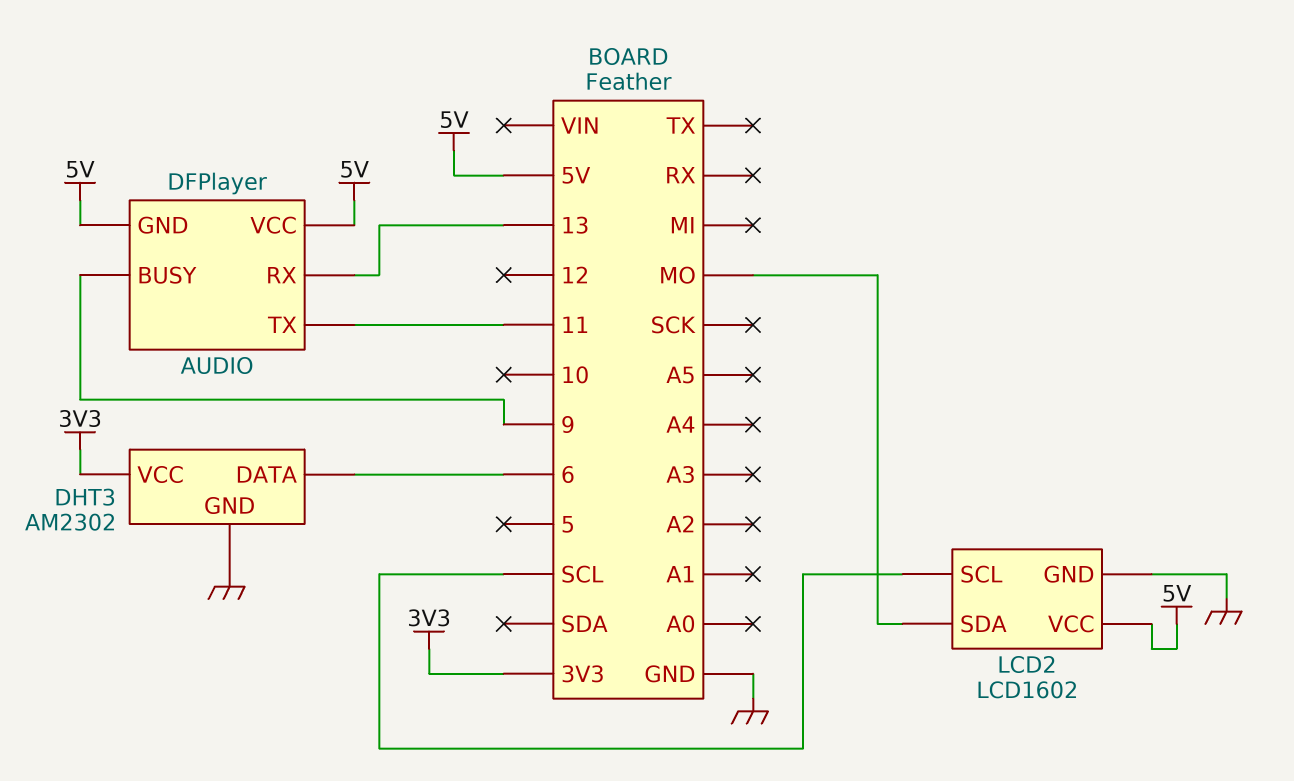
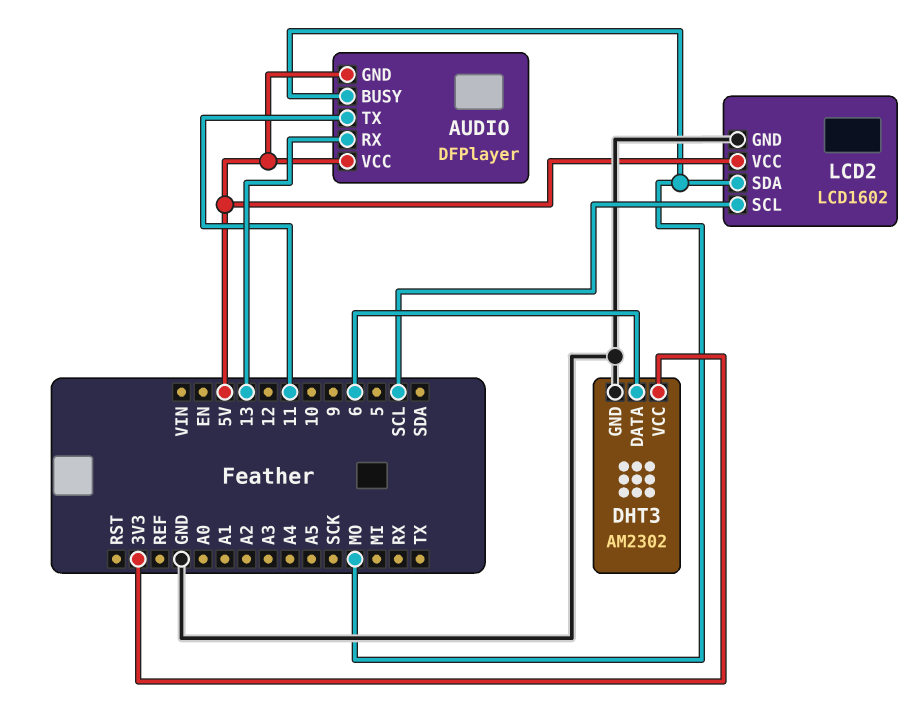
AUDIO pin BUSY: 9 -> MO

